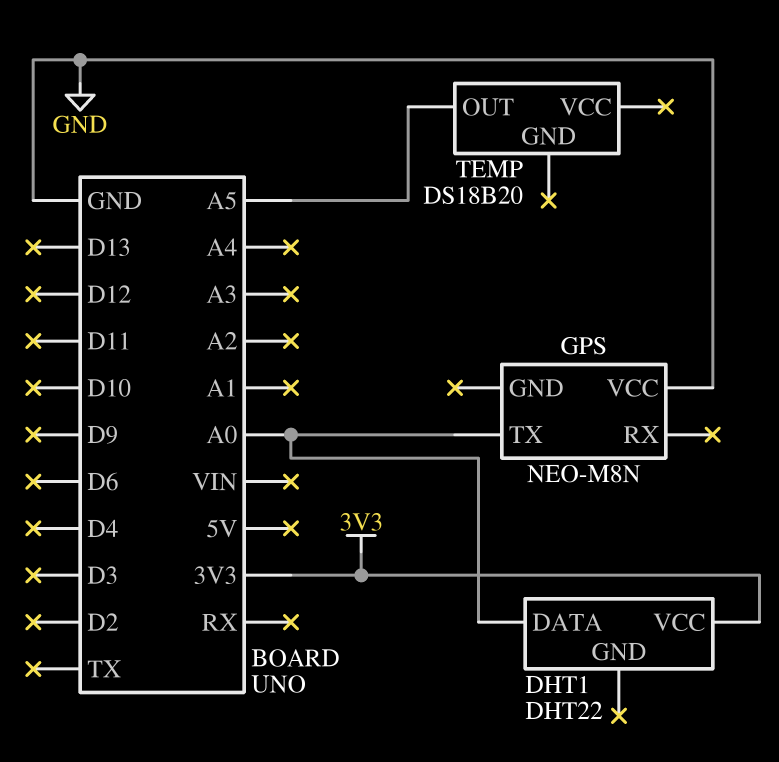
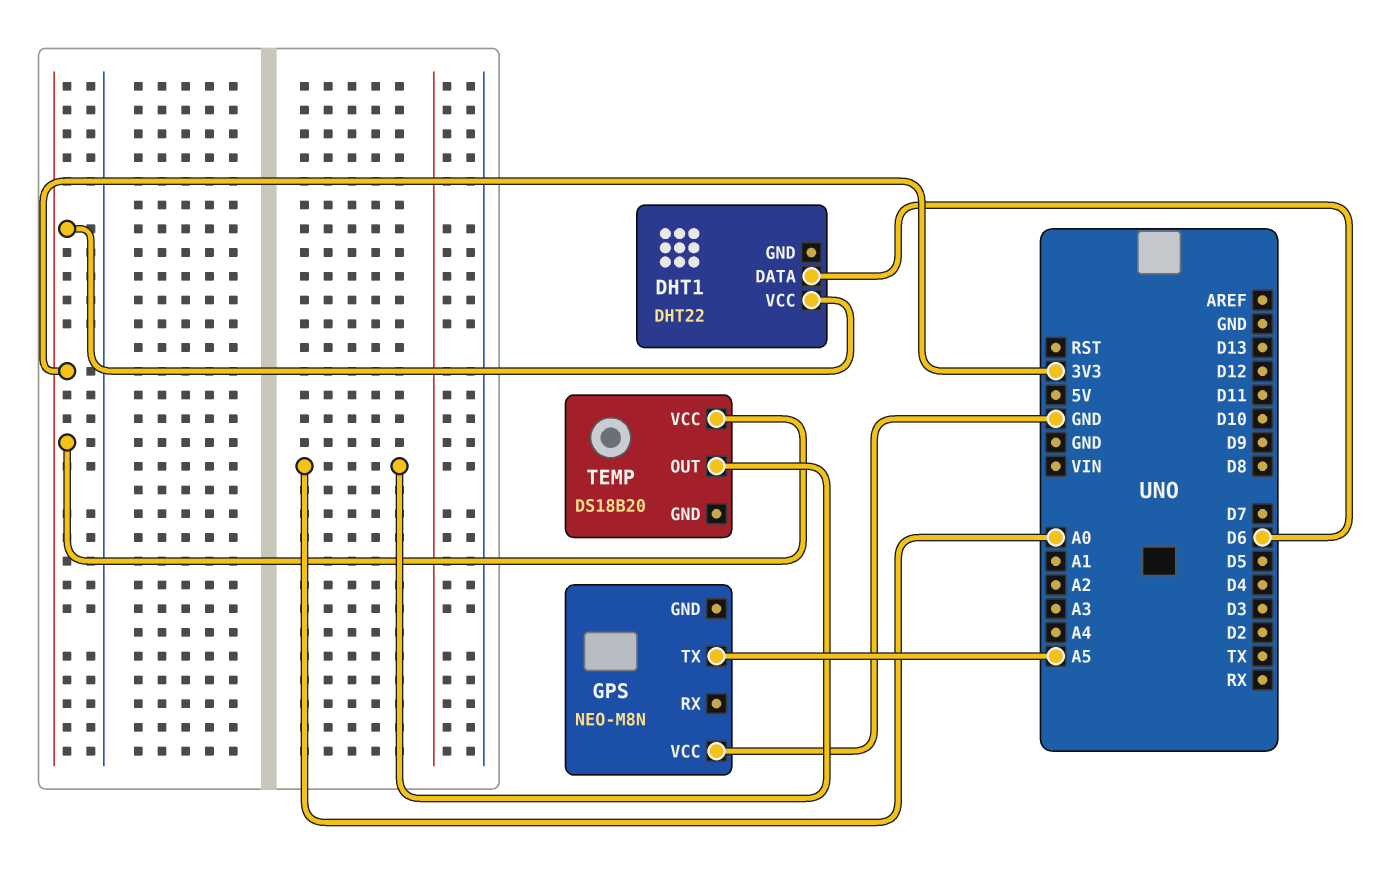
DHT1 pin DATA: A0 -> D6
GPS pin TX: A0 -> A5
TEMP pin OUT: A5 -> A0
TEMP pin VCC: none -> 3V3

